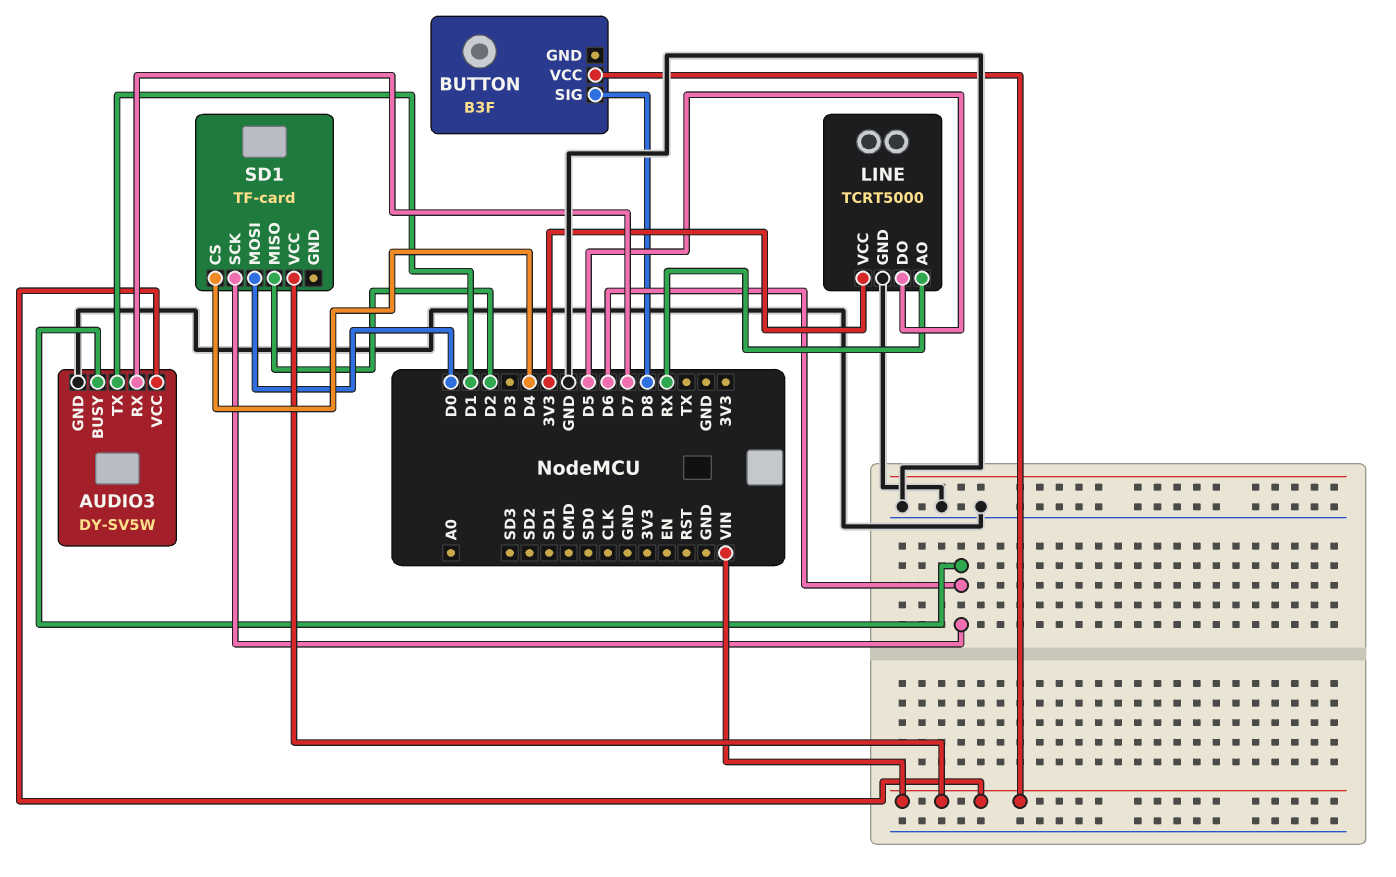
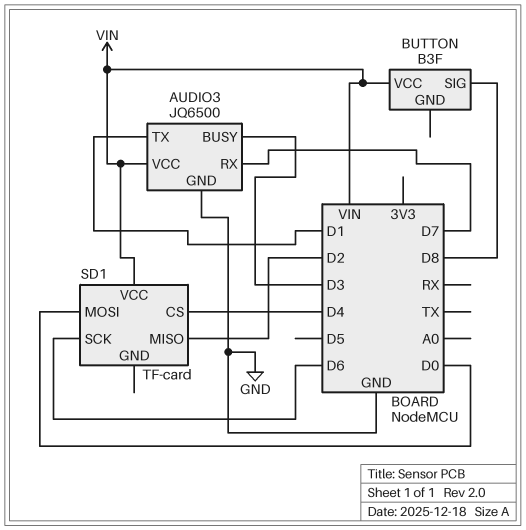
AUDIO3: DY-SV5W -> JQ6500
AUDIO3 pin BUSY: D6 -> D3
LINE: TCRT5000 -> none
LINE pin AO: RX -> none
LINE pin DO: D5 -> none
LINE pin GND: GND -> none
LINE pin VCC: 3V3 -> none

